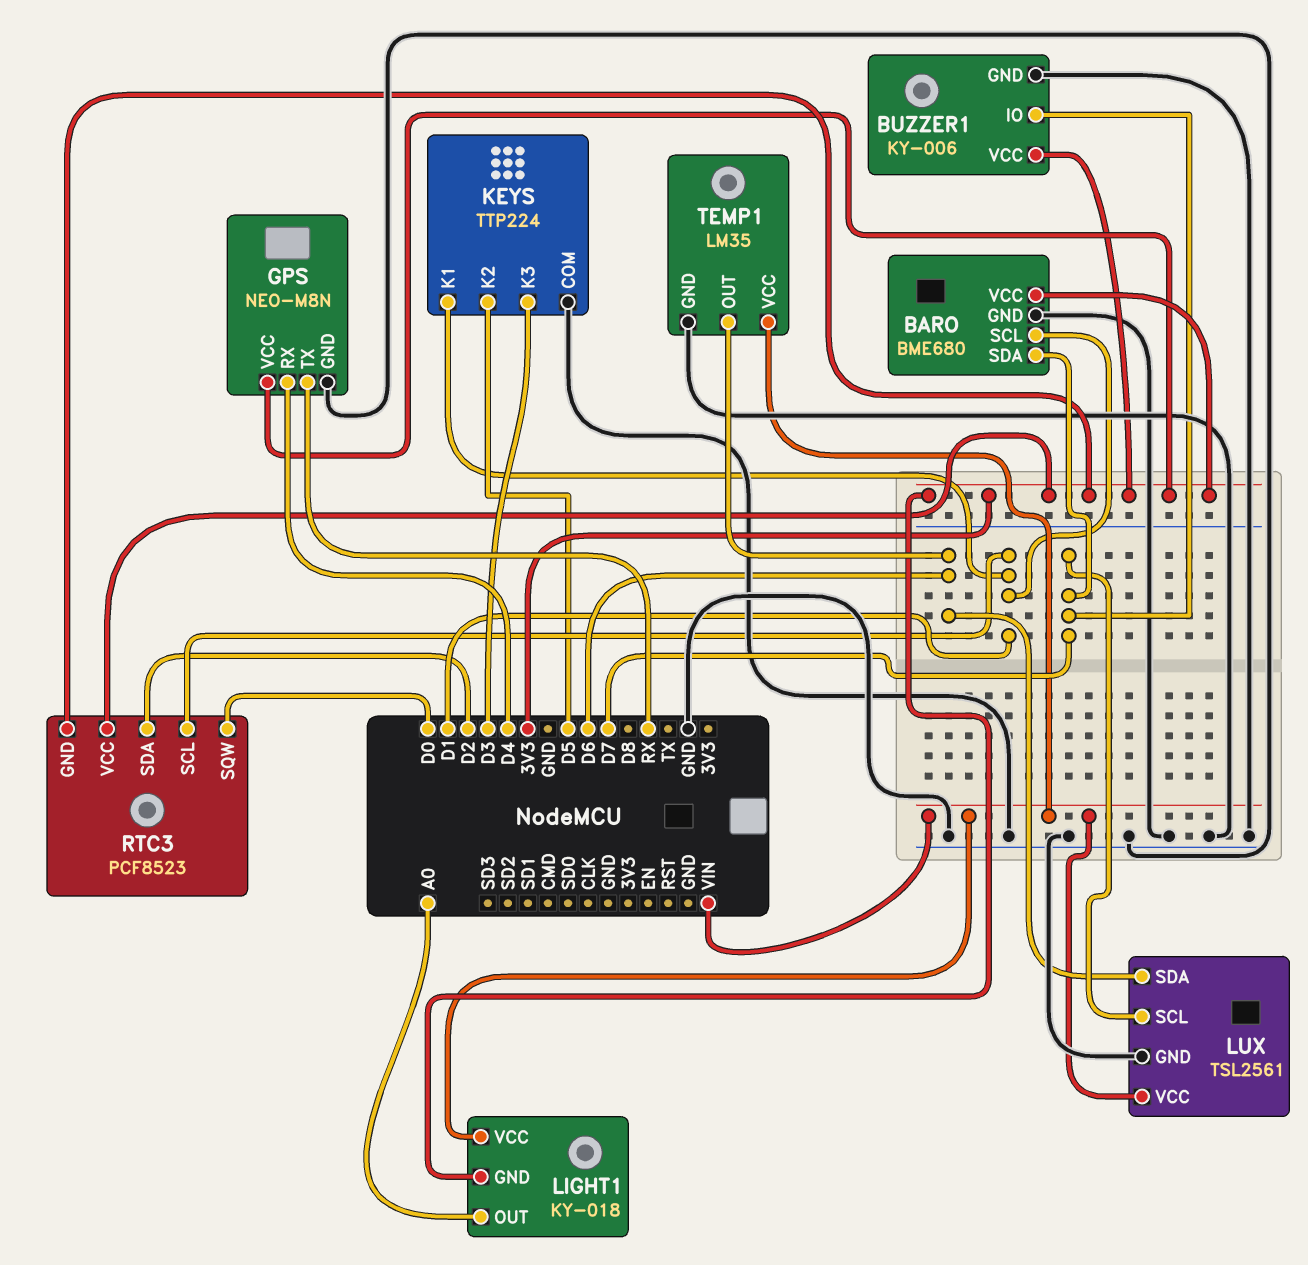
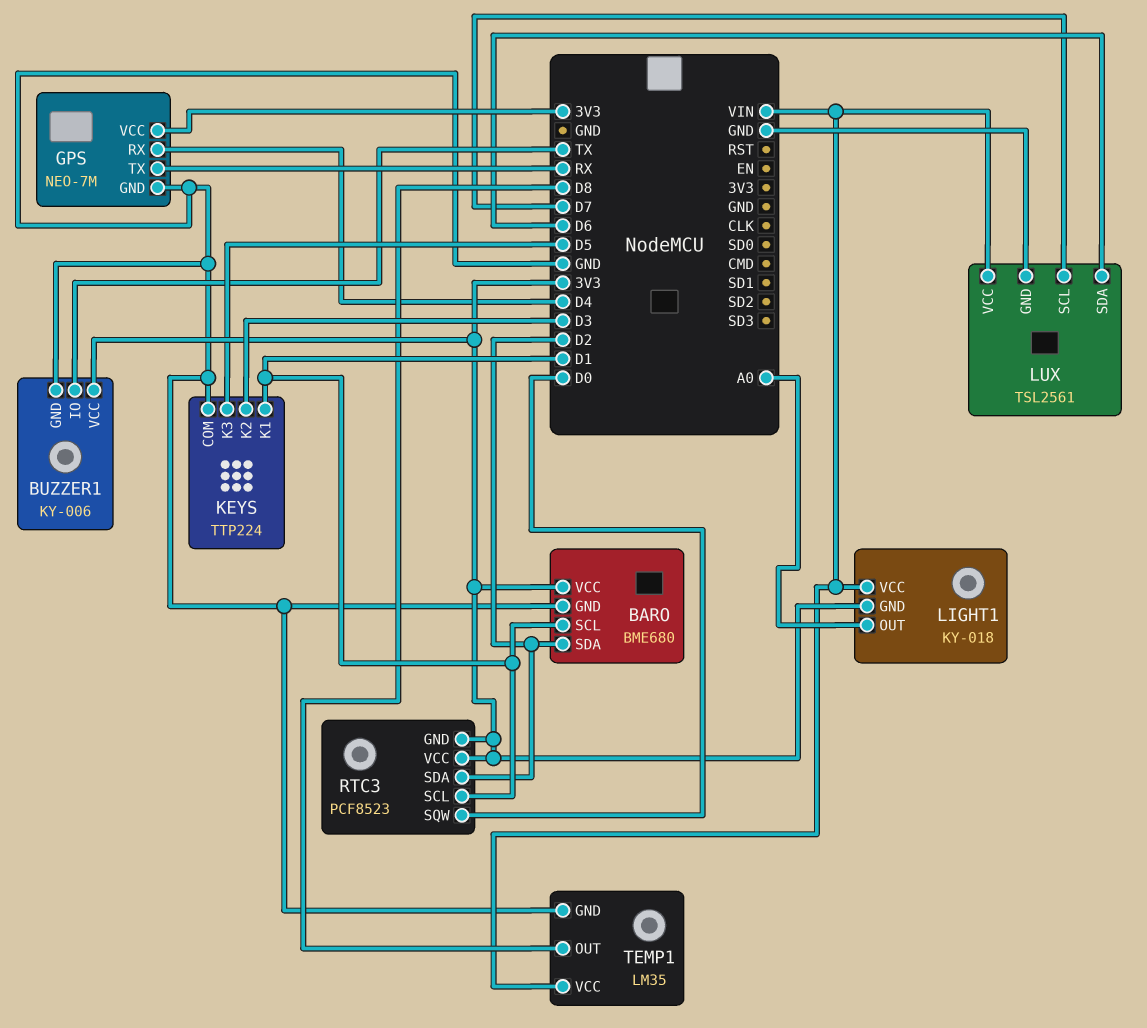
BARO pin SDA: D7 -> D2
BUZZER1 pin IO: D7 -> TX
GPS: NEO-M8N -> NEO-7M
KEYS pin K2: D5 -> D3
KEYS pin K3: D3 -> D5
TEMP1 pin OUT: D6 -> D8

